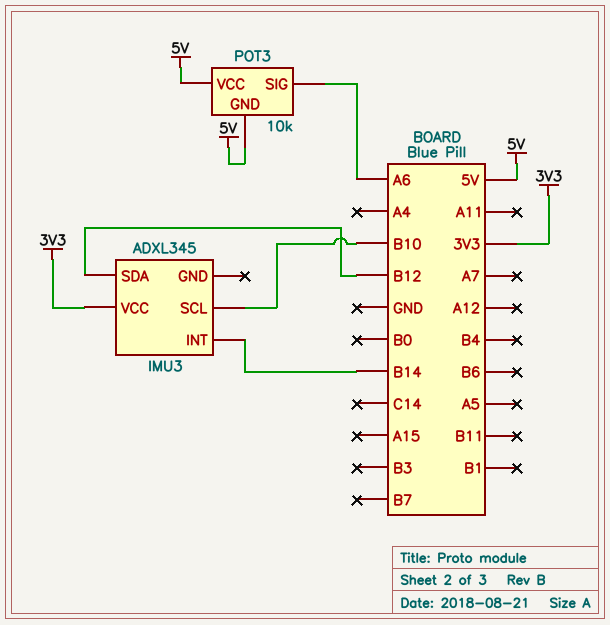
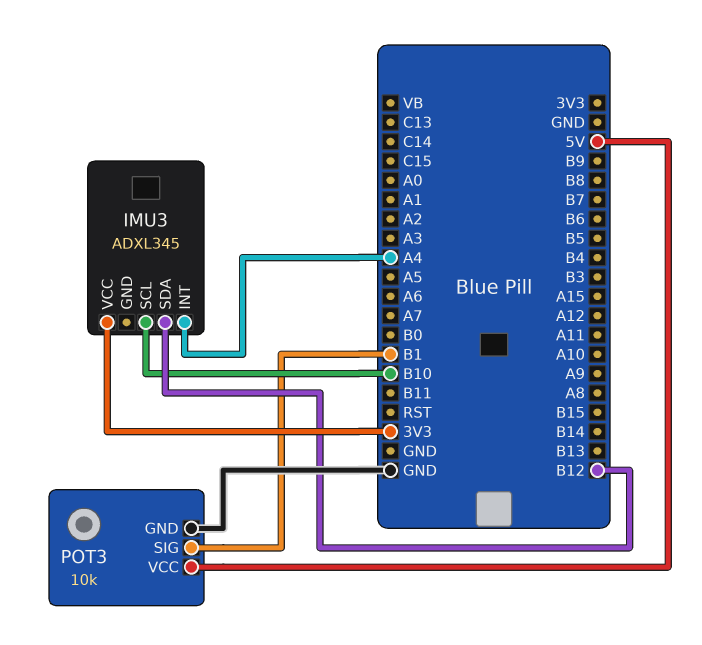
IMU3 pin INT: B14 -> A4
POT3 pin GND: 5V -> GND
POT3 pin SIG: A6 -> B1

